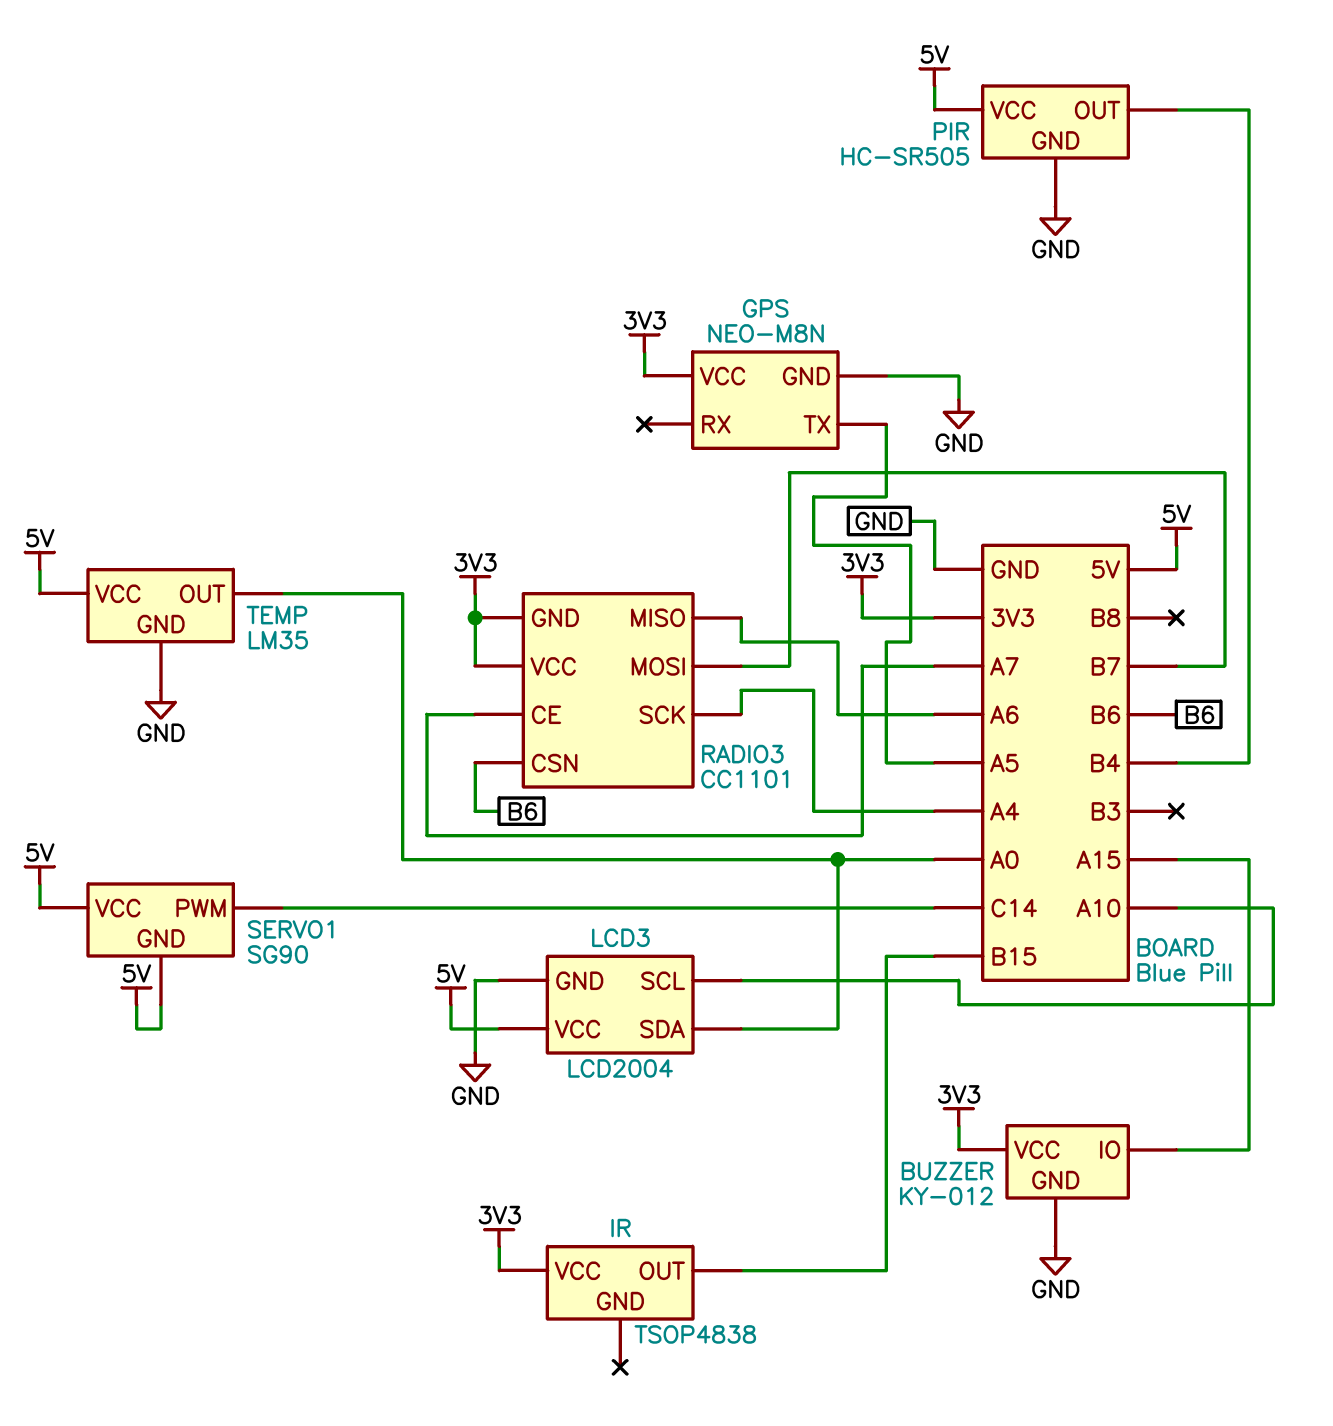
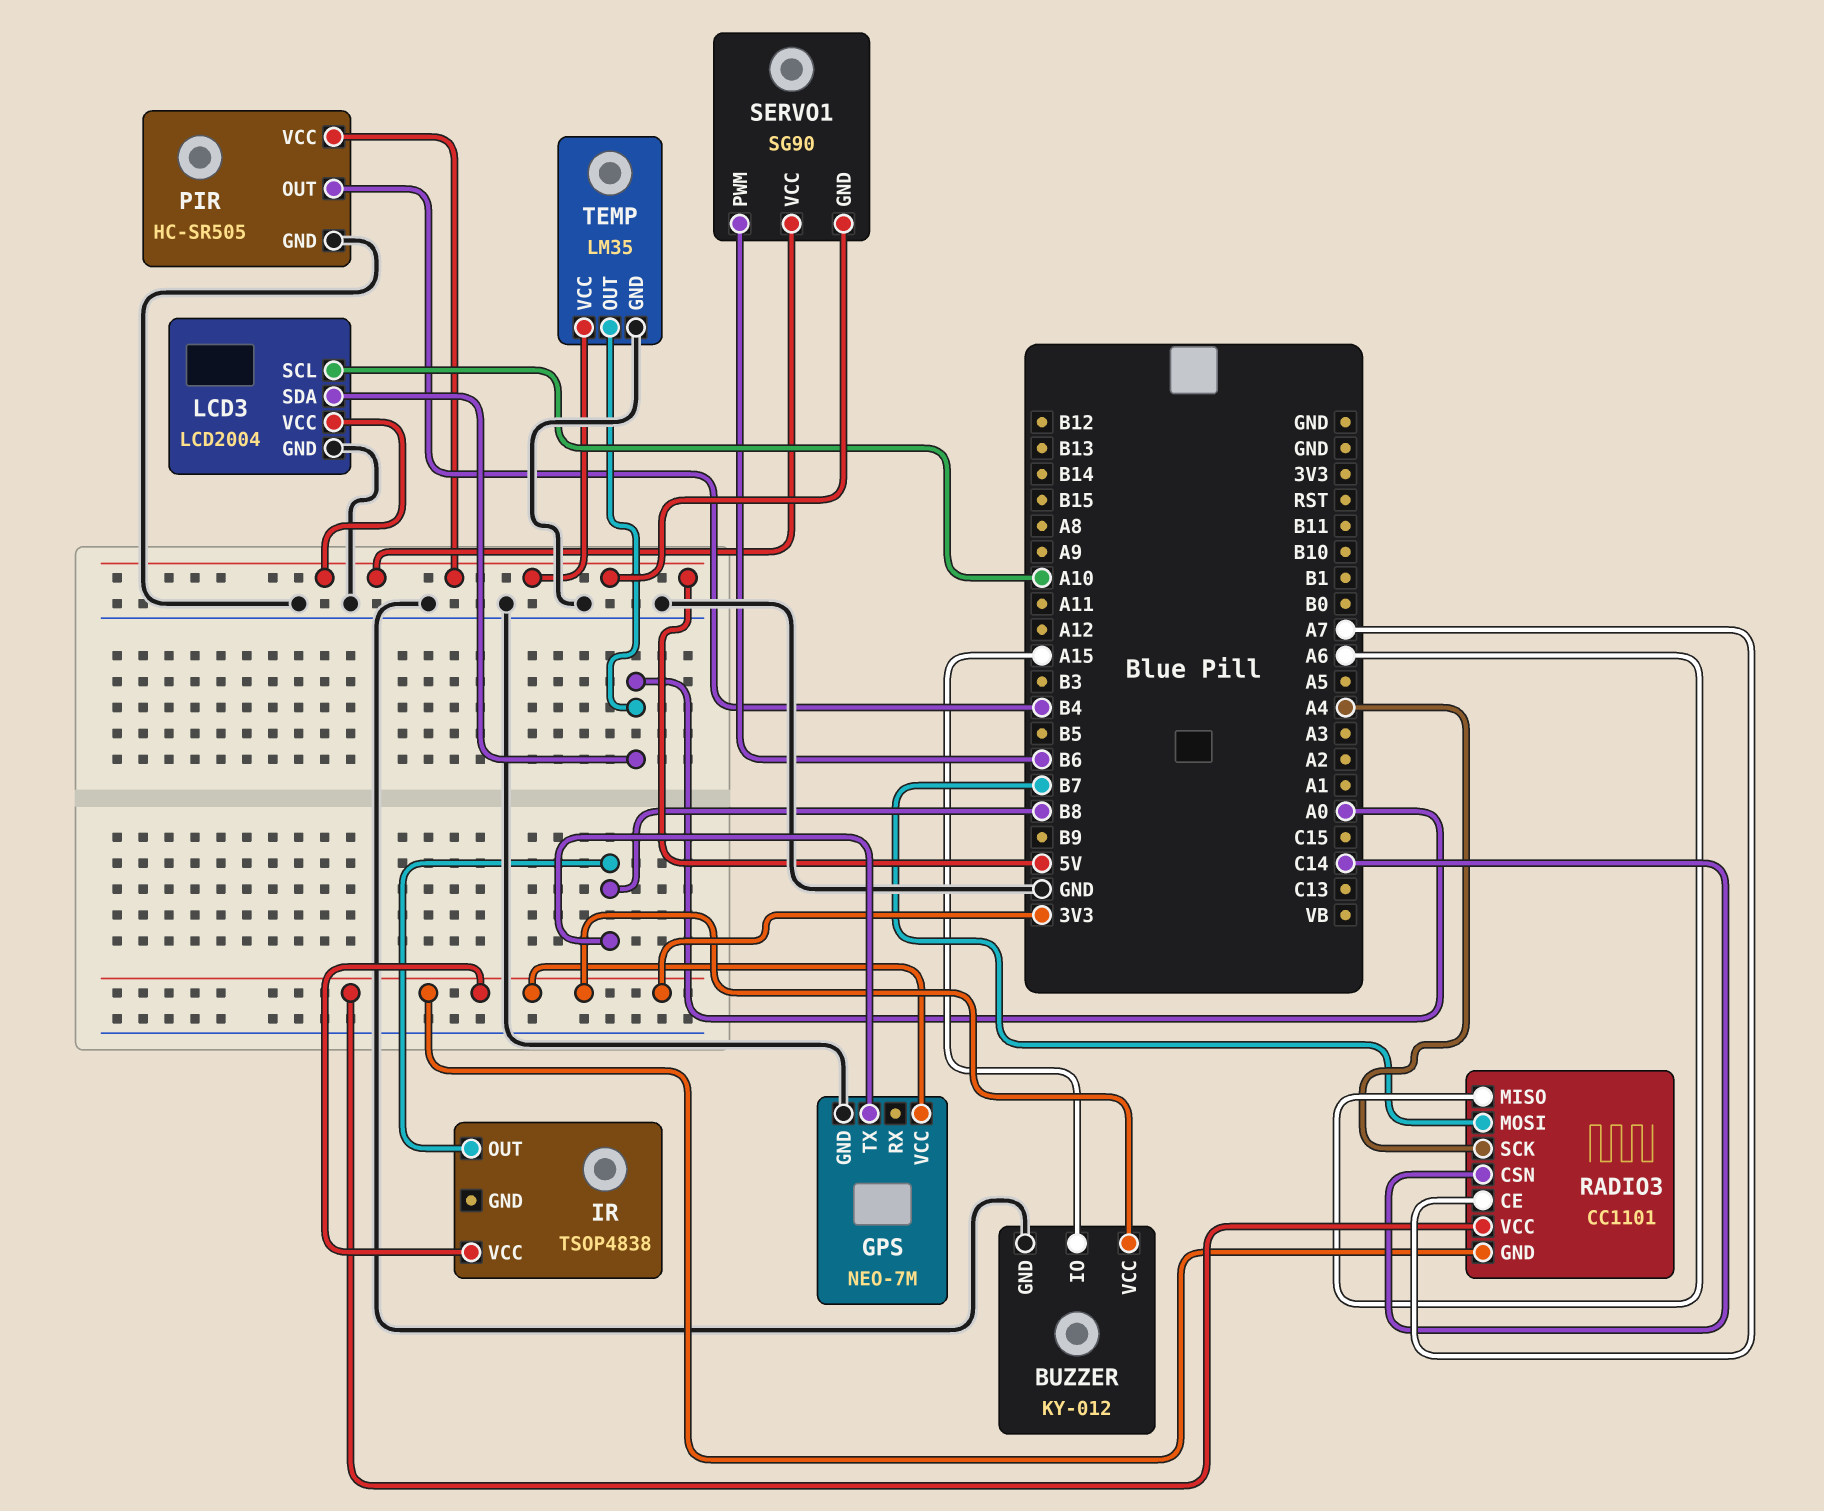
GPS: NEO-M8N -> NEO-7M
GPS pin TX: A5 -> B8
IR pin OUT: B15 -> B8
RADIO3 pin CSN: B6 -> C14
SERVO1 pin PWM: C14 -> B6

